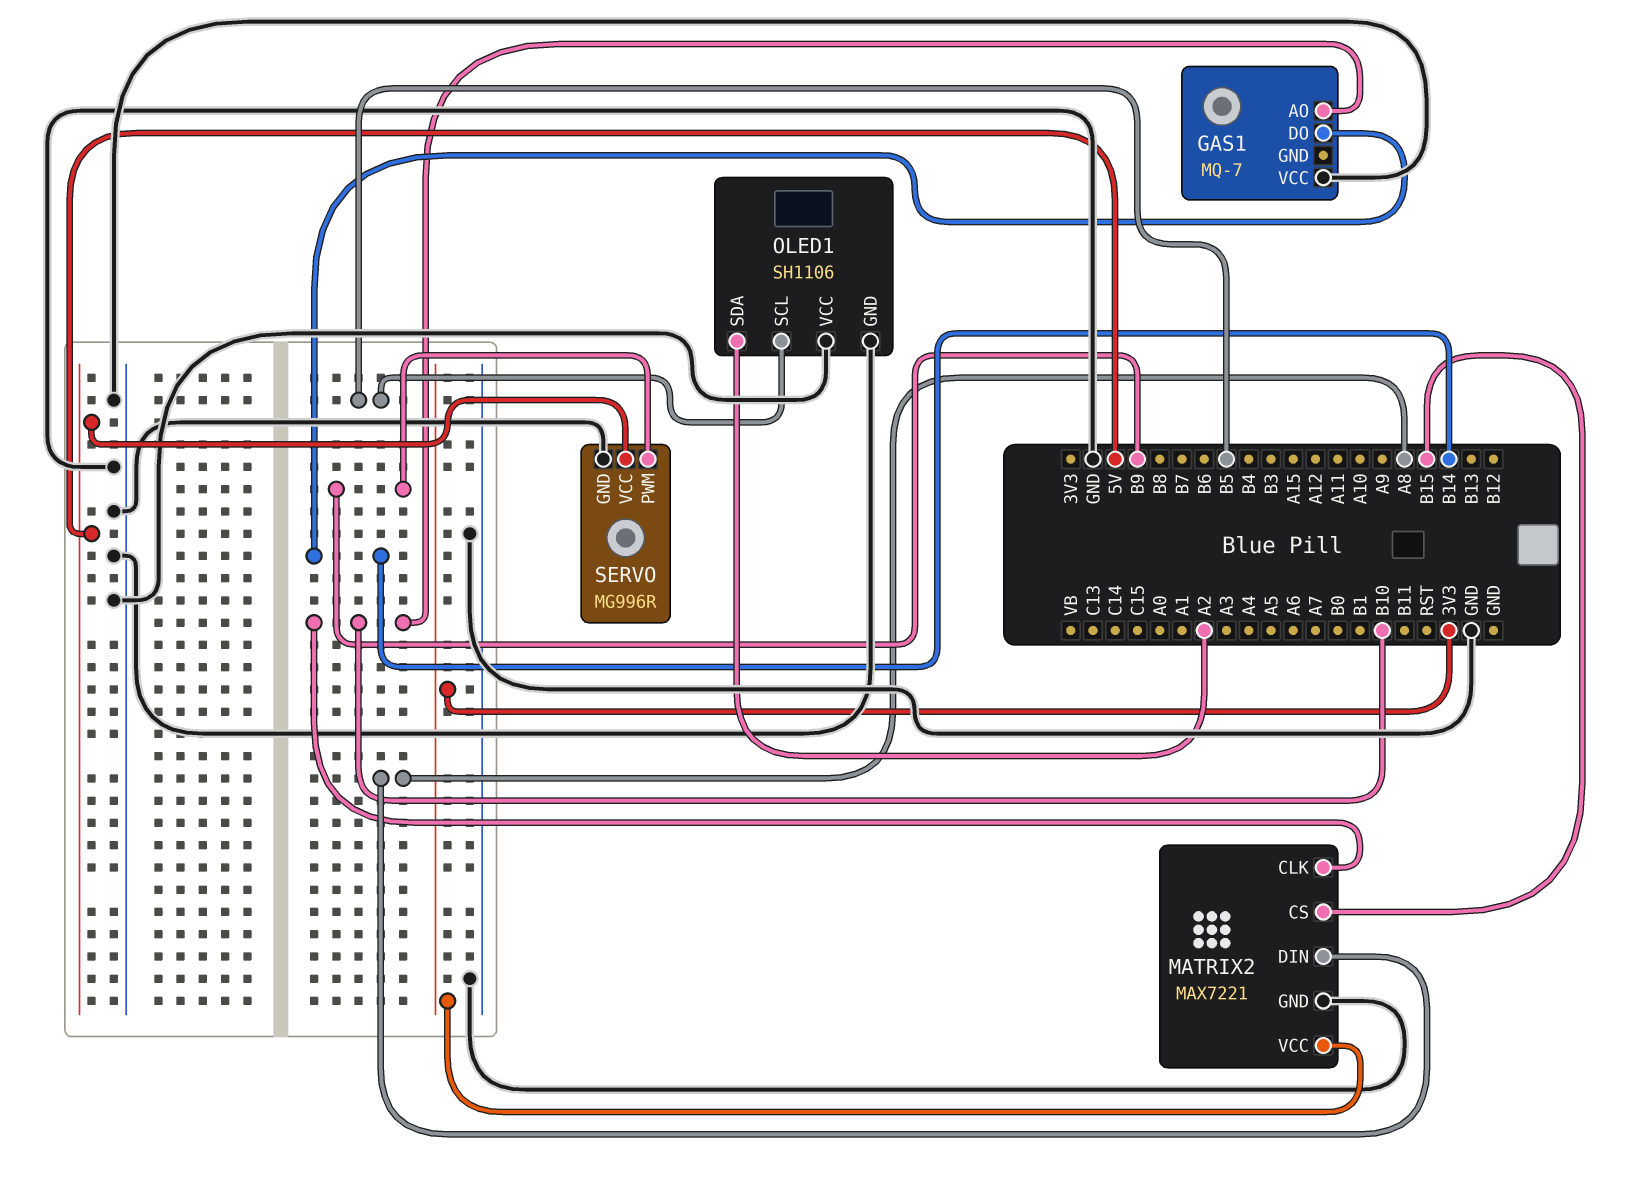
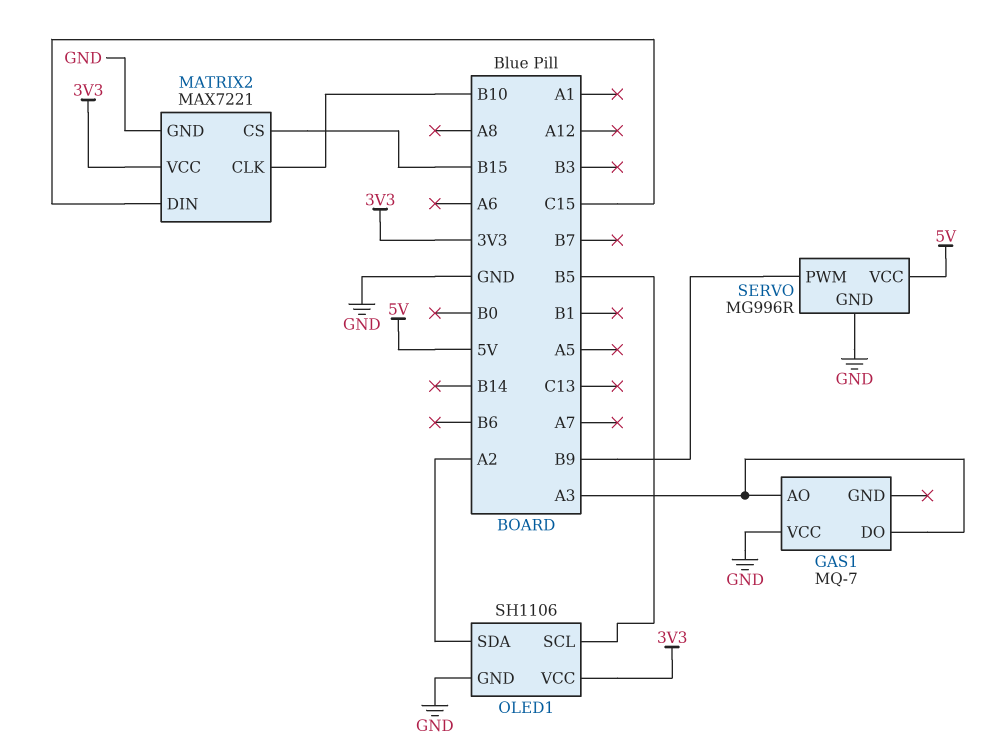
GAS1 pin AO: B10 -> A3
GAS1 pin DO: B14 -> A3
MATRIX2 pin DIN: A8 -> C15
OLED1 pin VCC: GND -> 3V3

